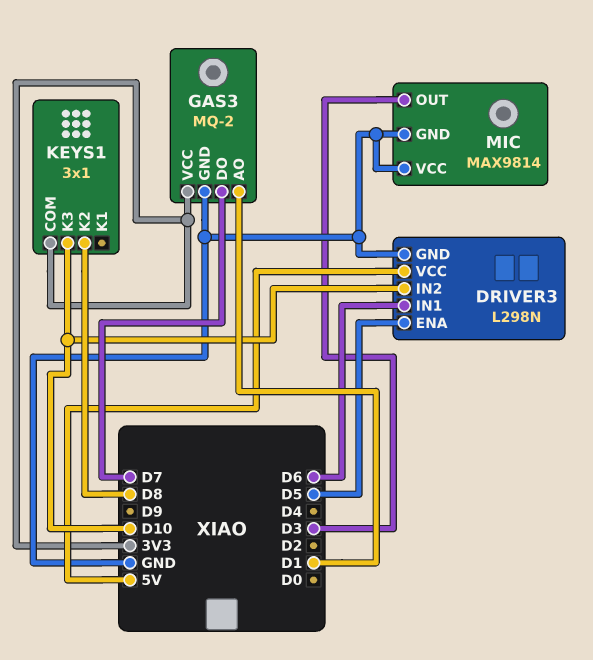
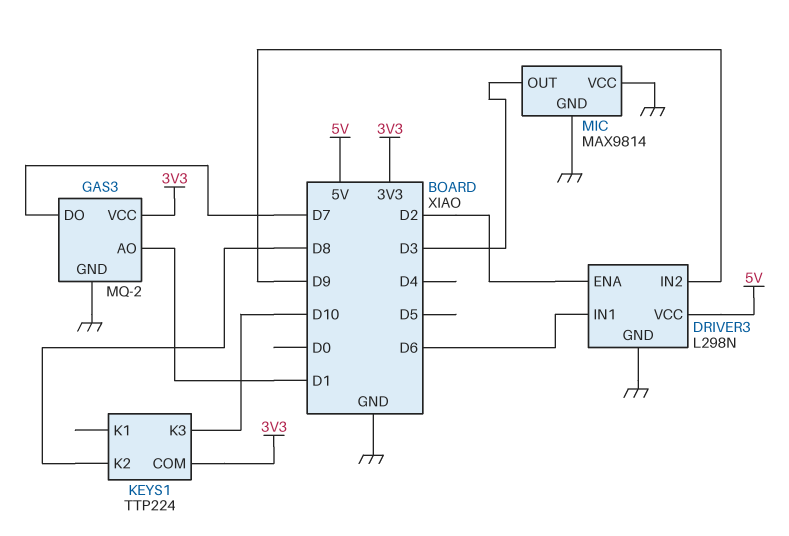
DRIVER3 pin ENA: D5 -> D2
DRIVER3 pin IN2: D10 -> D9
KEYS1: 3x1 -> TTP224

